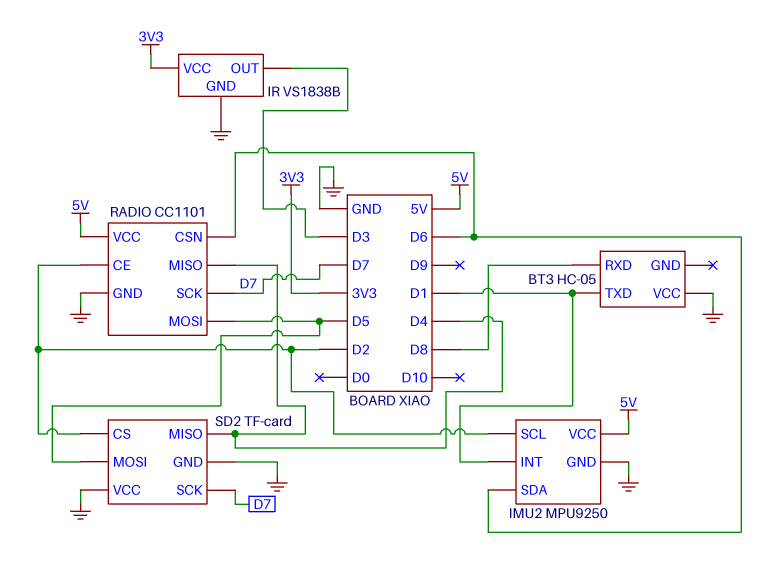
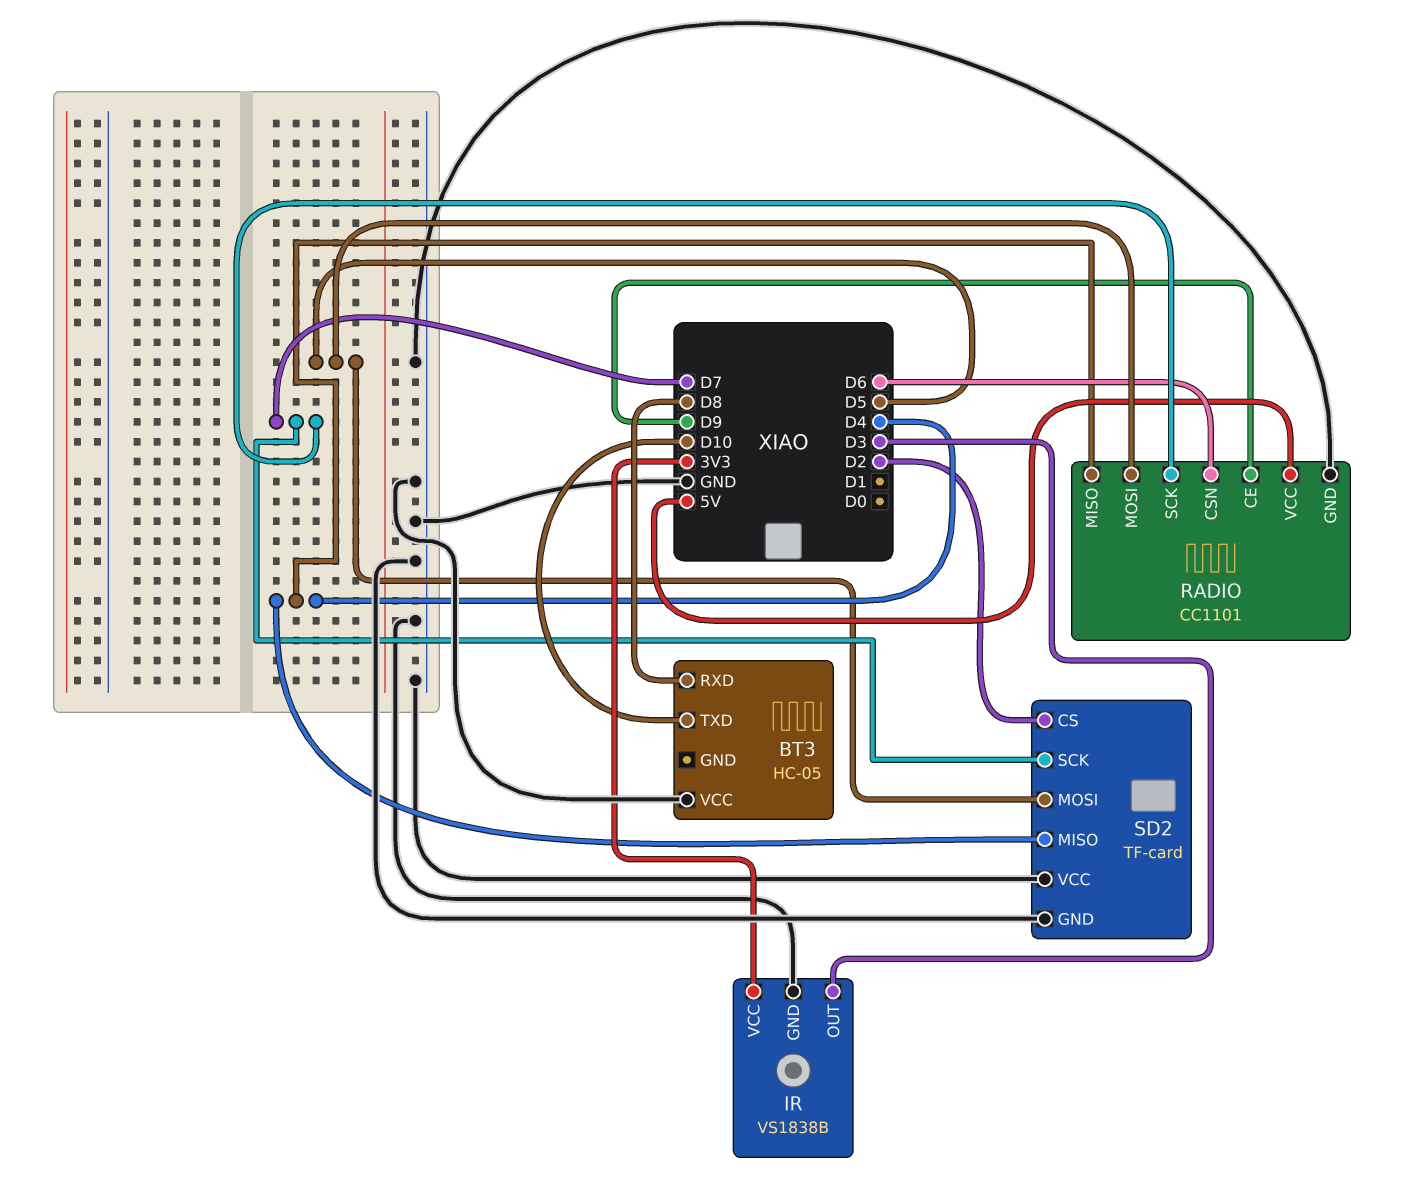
BT3 pin TXD: D1 -> D10
IMU2: MPU9250 -> none
IMU2 pin GND: GND -> none
IMU2 pin INT: D1 -> none
IMU2 pin SCL: D2 -> none
IMU2 pin SDA: D6 -> none
IMU2 pin VCC: 5V -> none
RADIO pin CE: D2 -> D9

